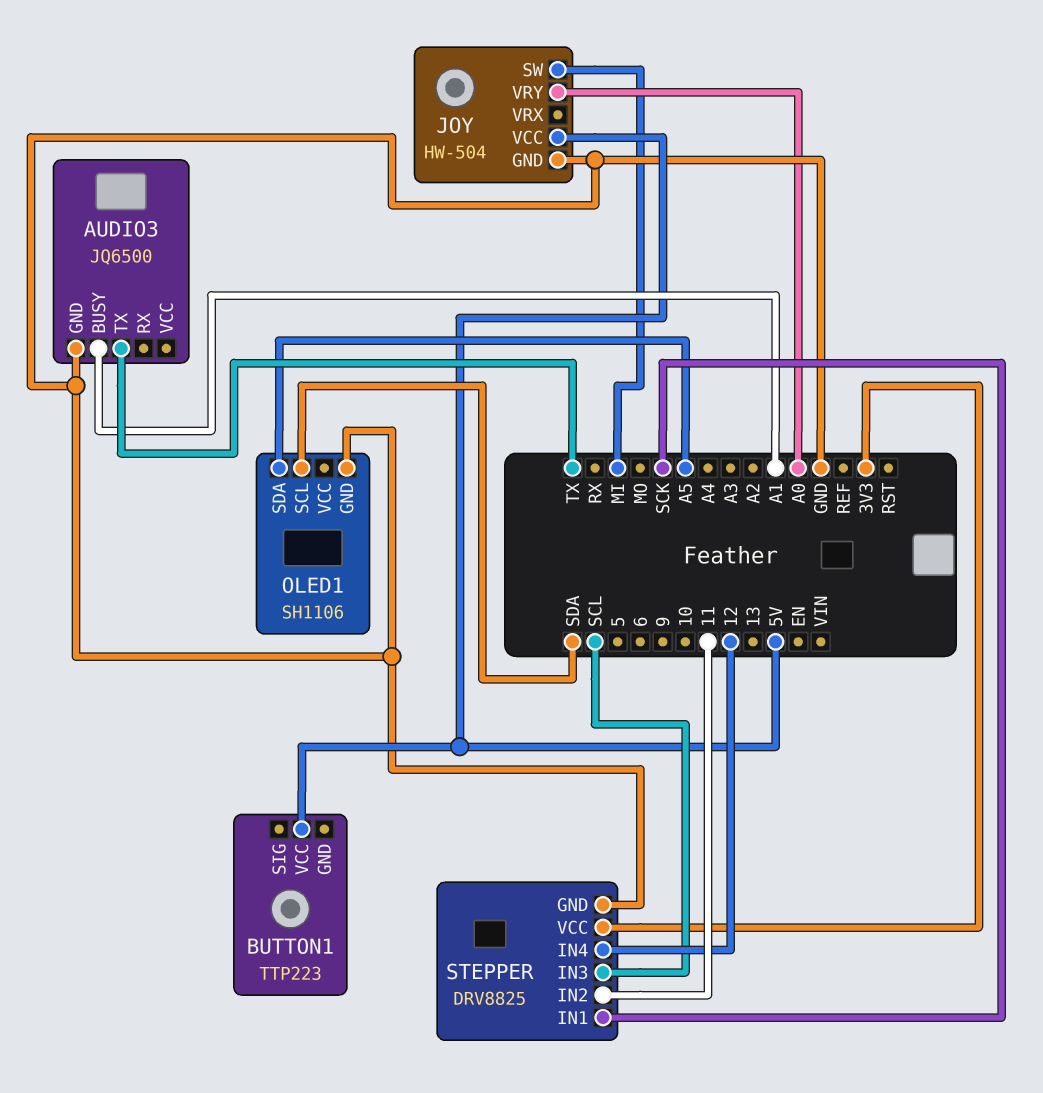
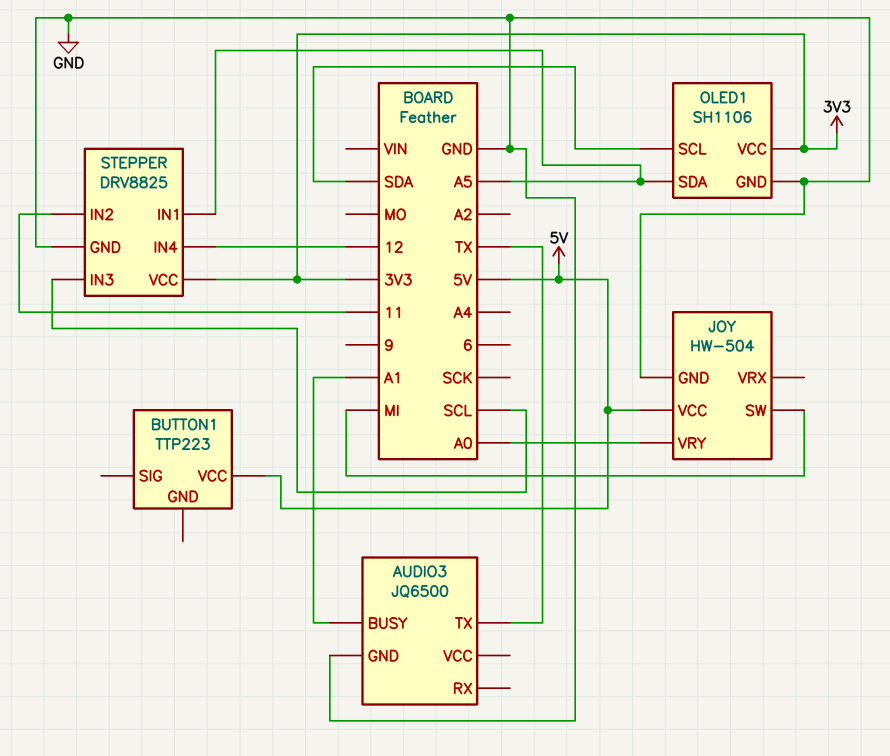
OLED1 pin VCC: none -> 3V3
STEPPER pin IN1: SCK -> A5

